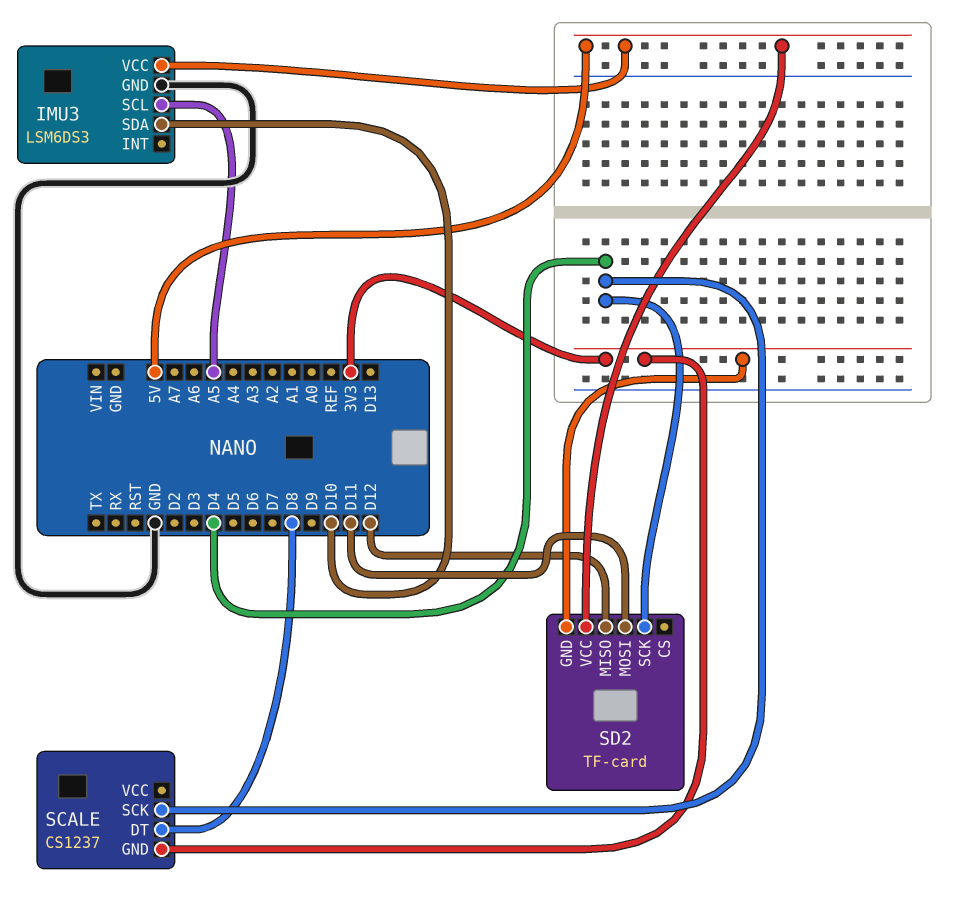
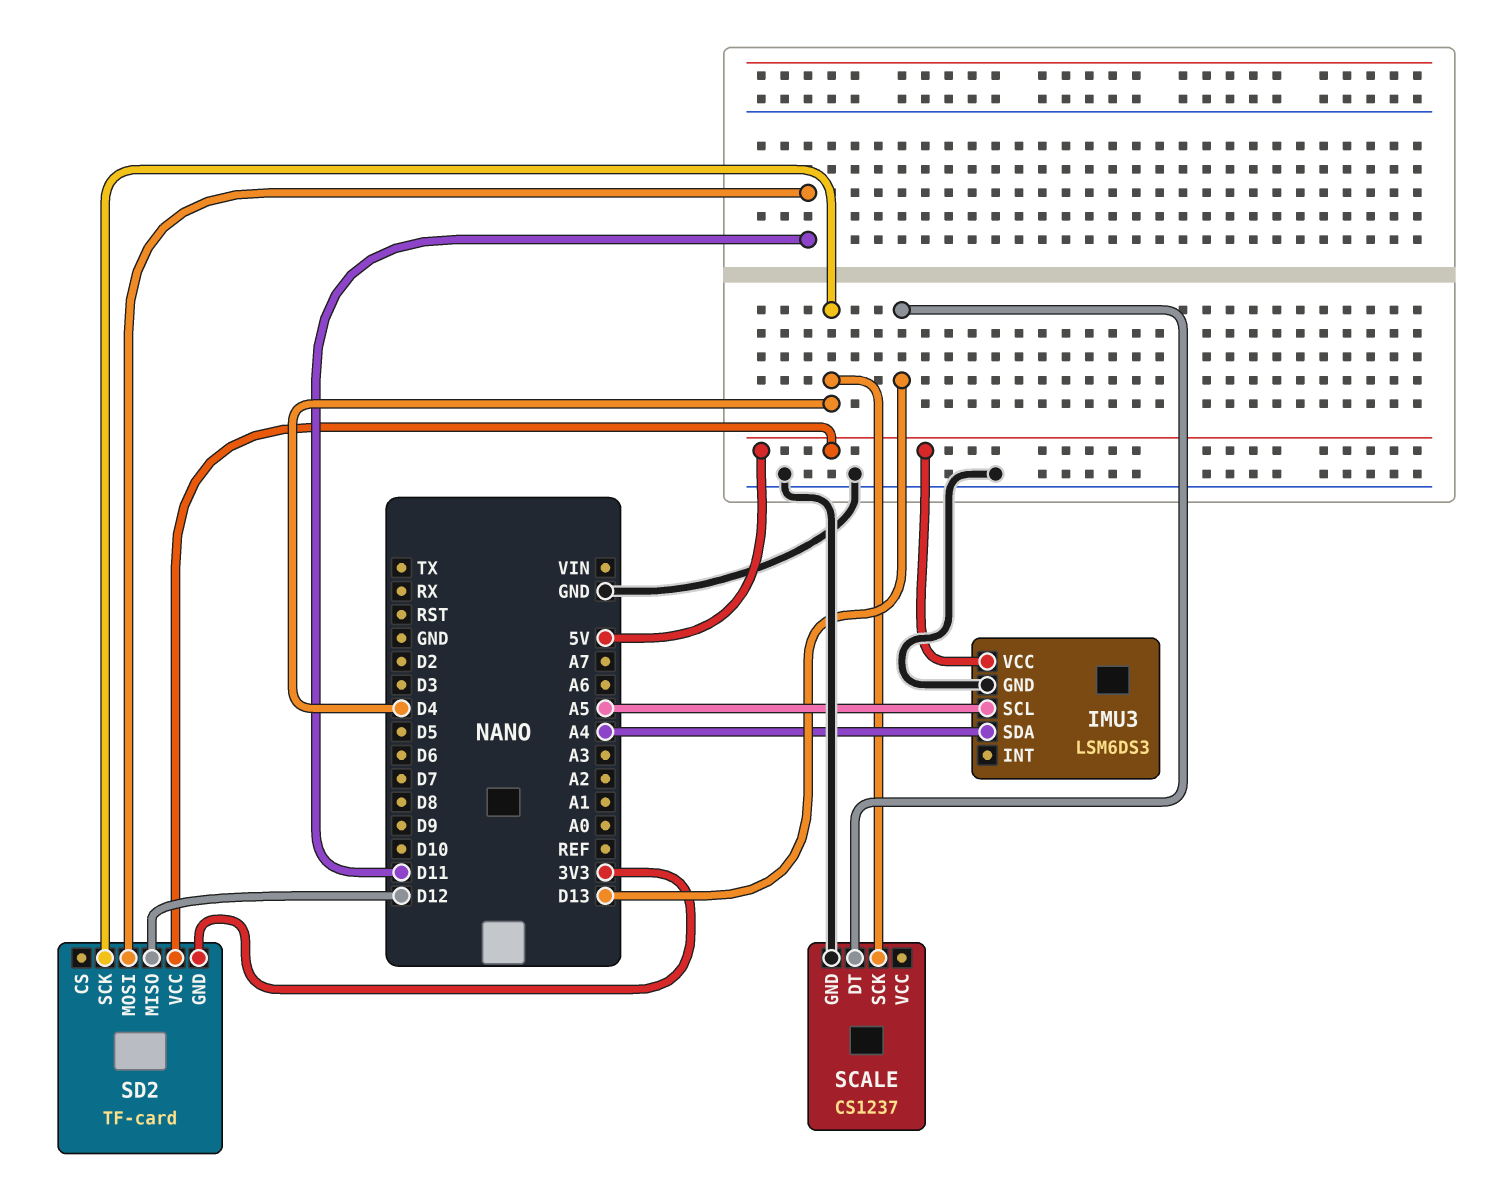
IMU3 pin SDA: D10 -> A4
SCALE pin DT: D8 -> D13
SCALE pin GND: 3V3 -> GND

